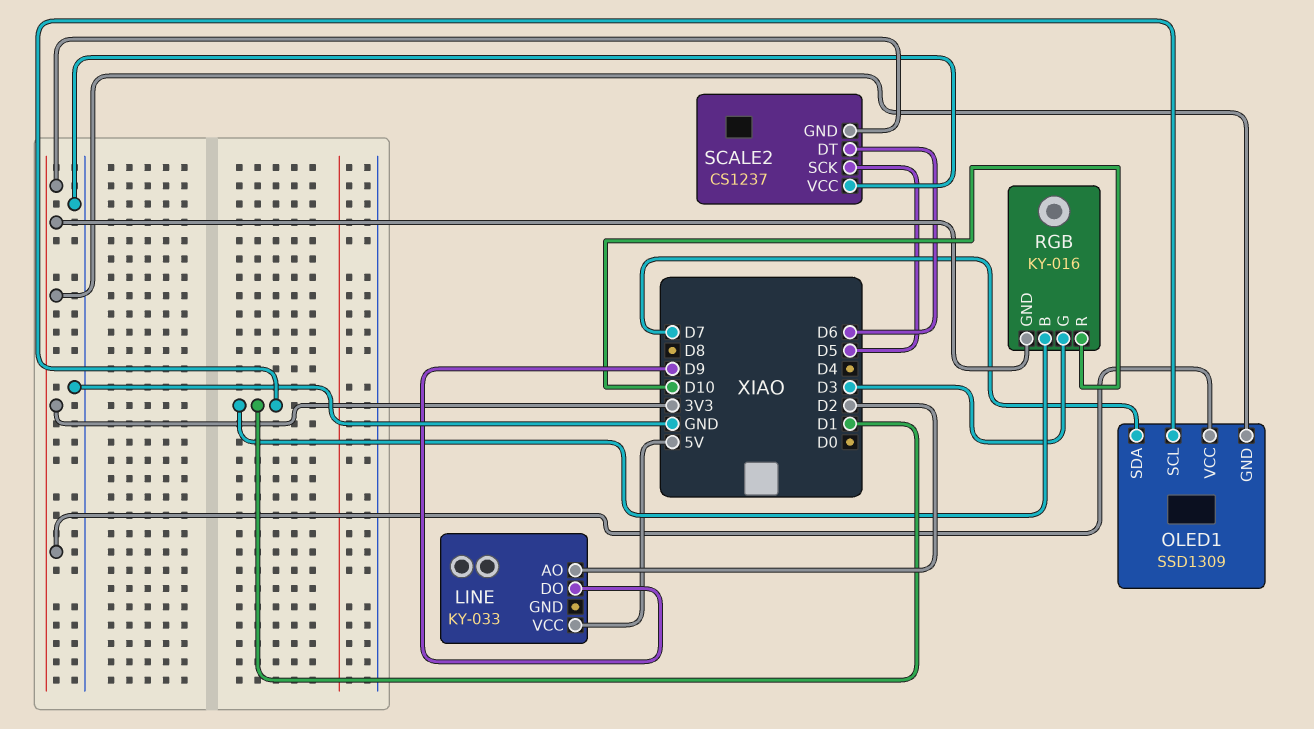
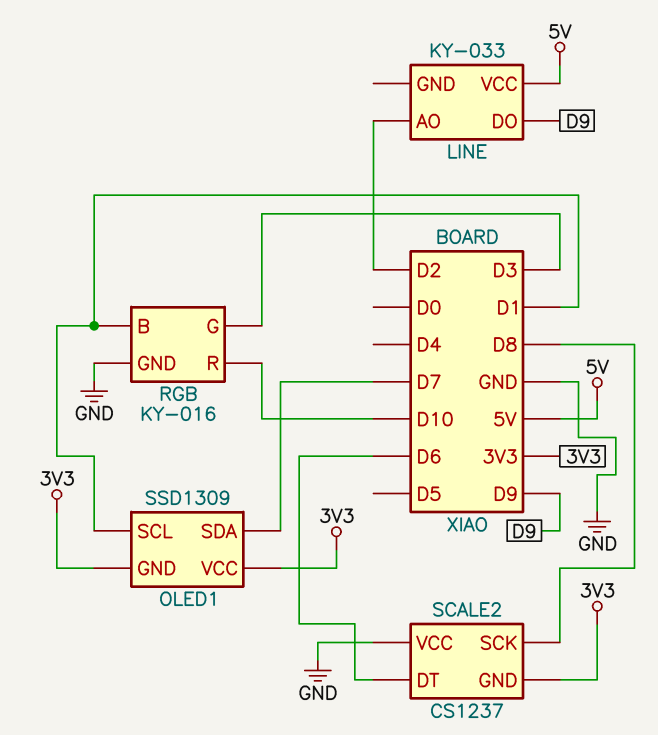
RGB pin GND: 3V3 -> GND
SCALE2 pin SCK: D5 -> D8

